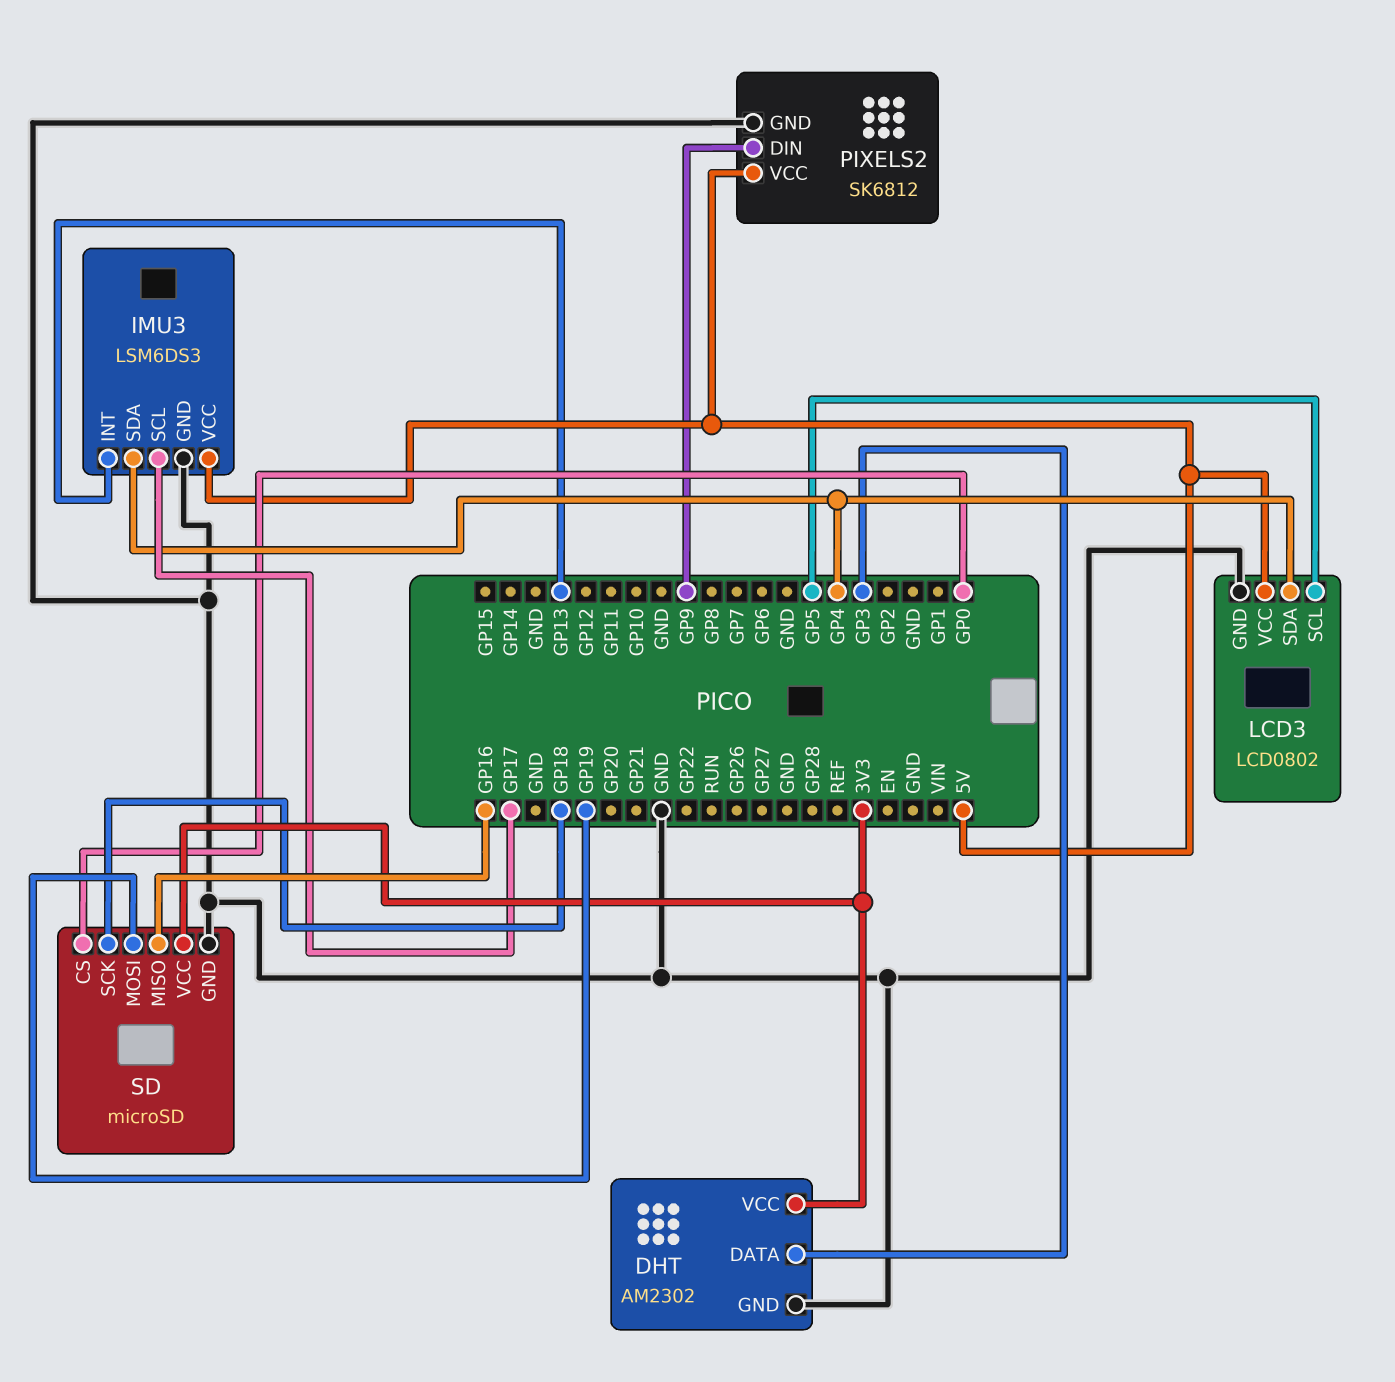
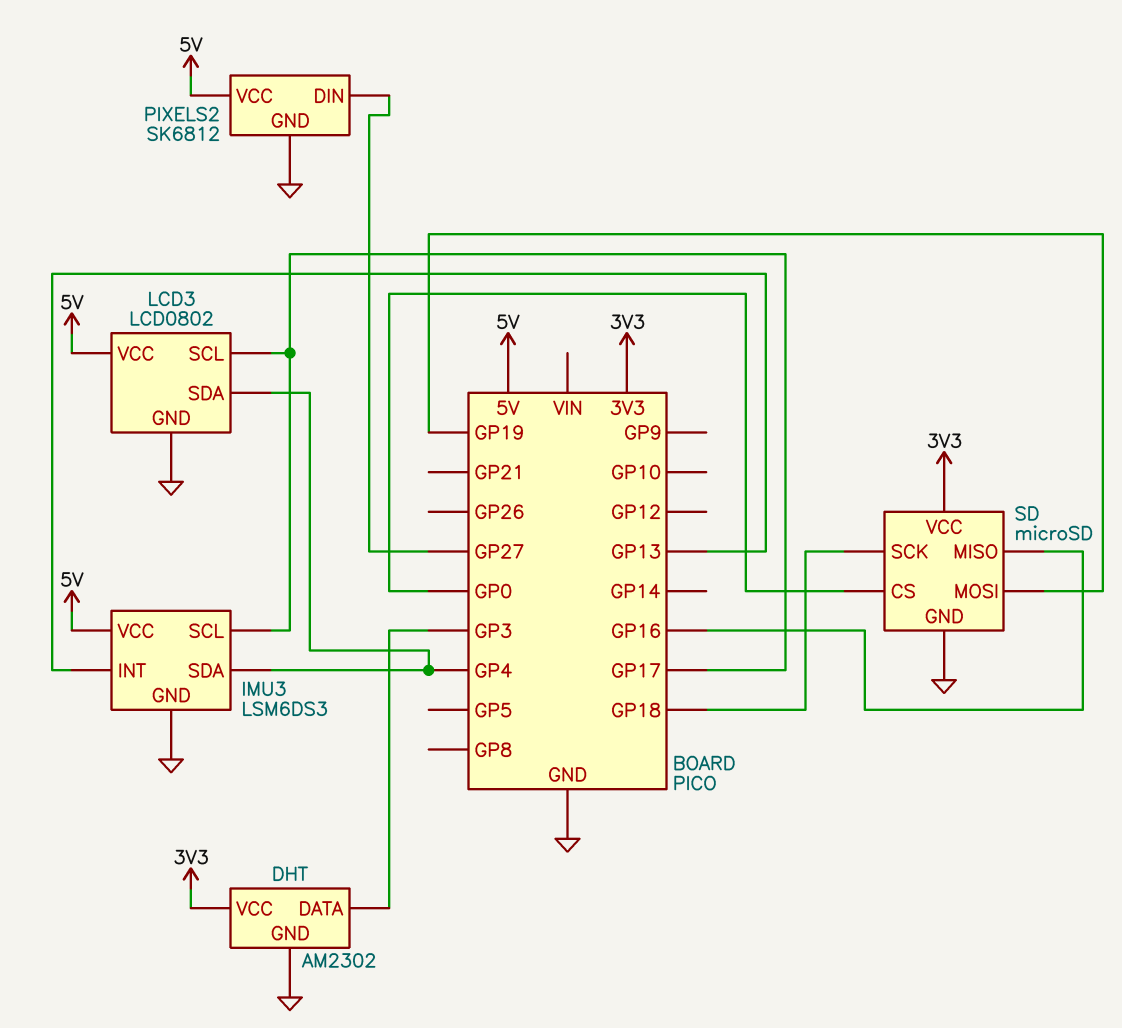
LCD3 pin SCL: GP5 -> GP17
PIXELS2 pin DIN: GP9 -> GP27

